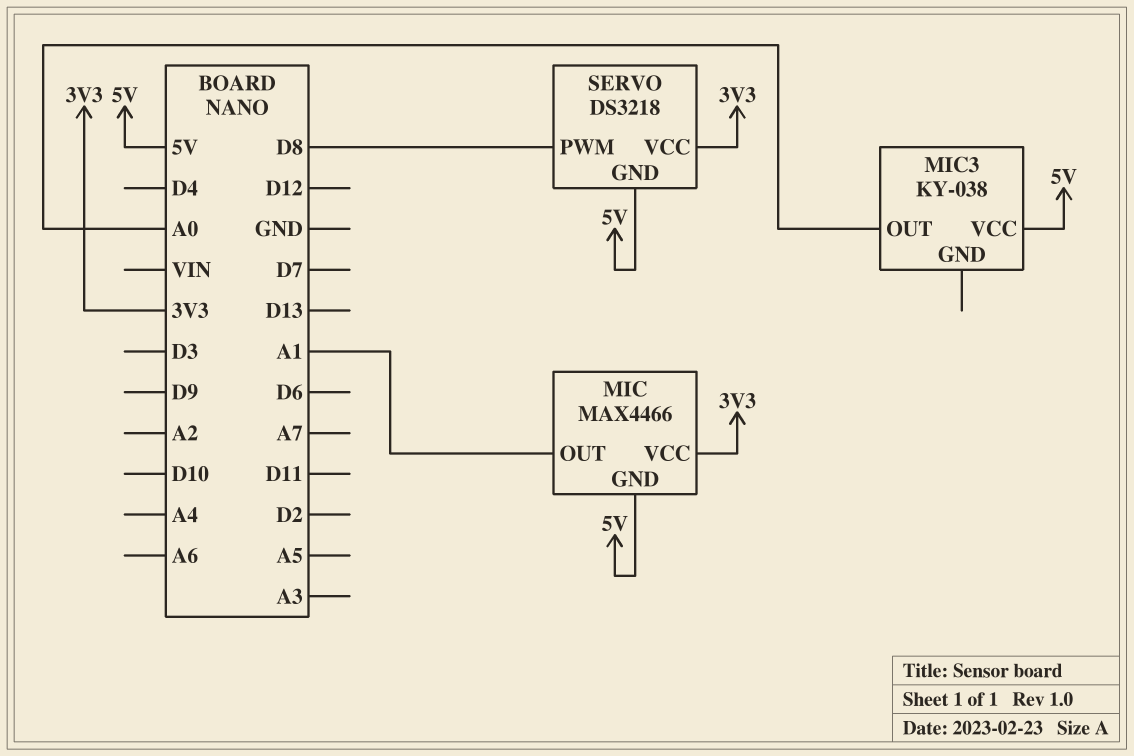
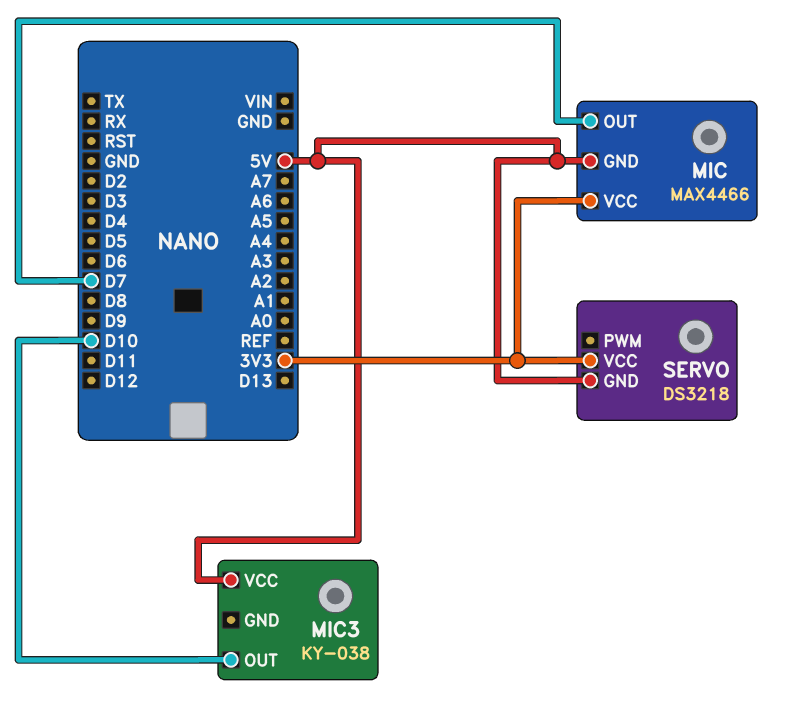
MIC pin OUT: A1 -> D7
MIC3 pin OUT: A0 -> D10
SERVO pin PWM: D8 -> none

